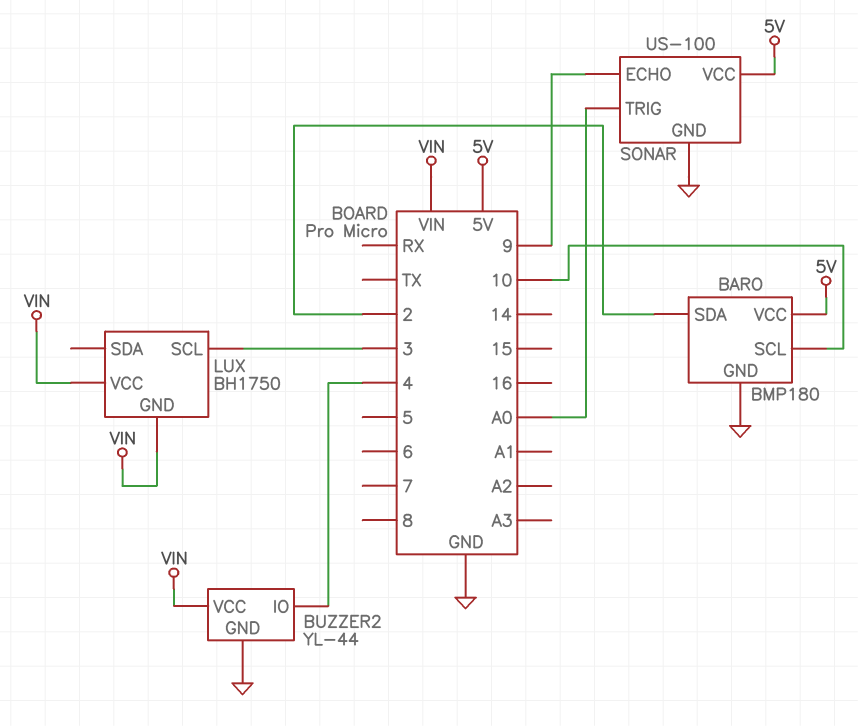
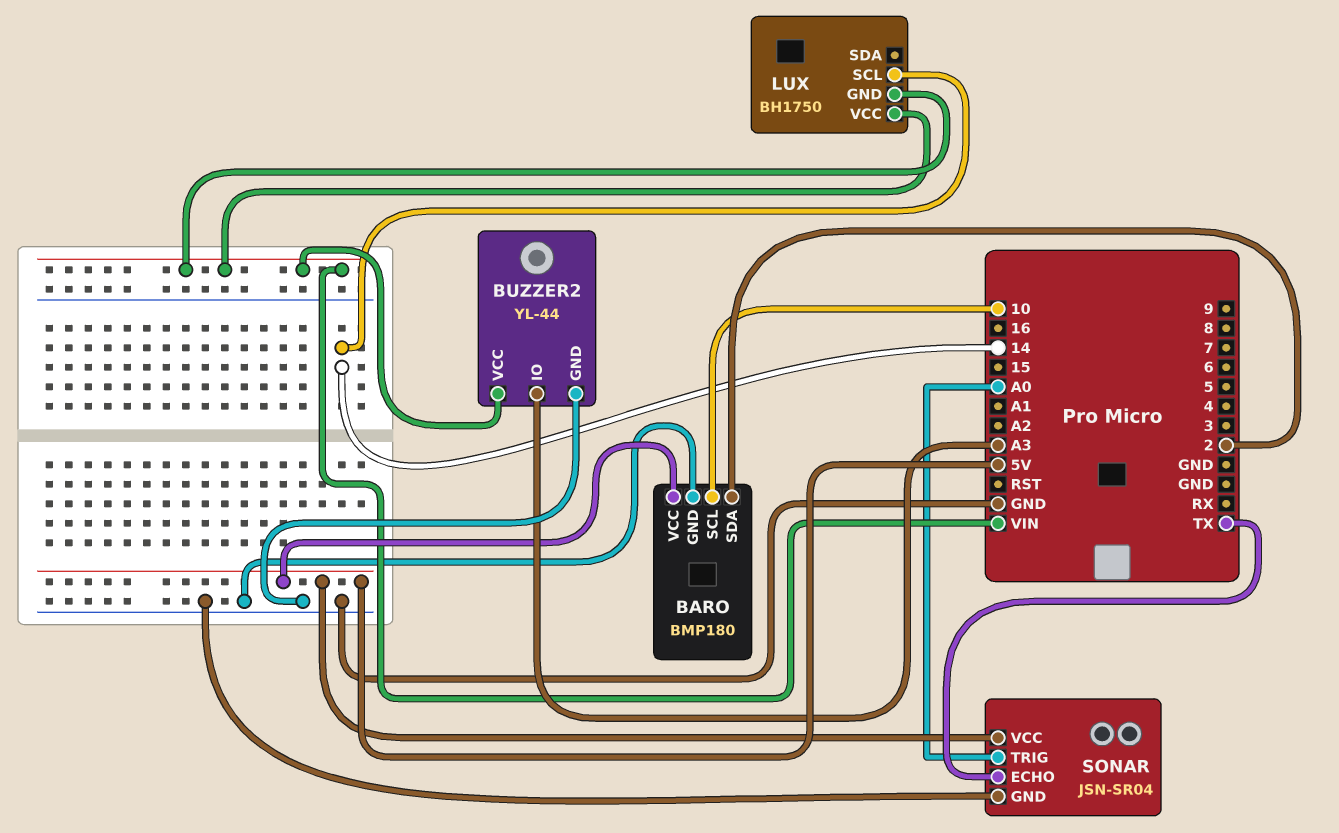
BUZZER2 pin IO: 4 -> A3
LUX pin SCL: 3 -> 14
SONAR: US-100 -> JSN-SR04
SONAR pin ECHO: 9 -> TX

